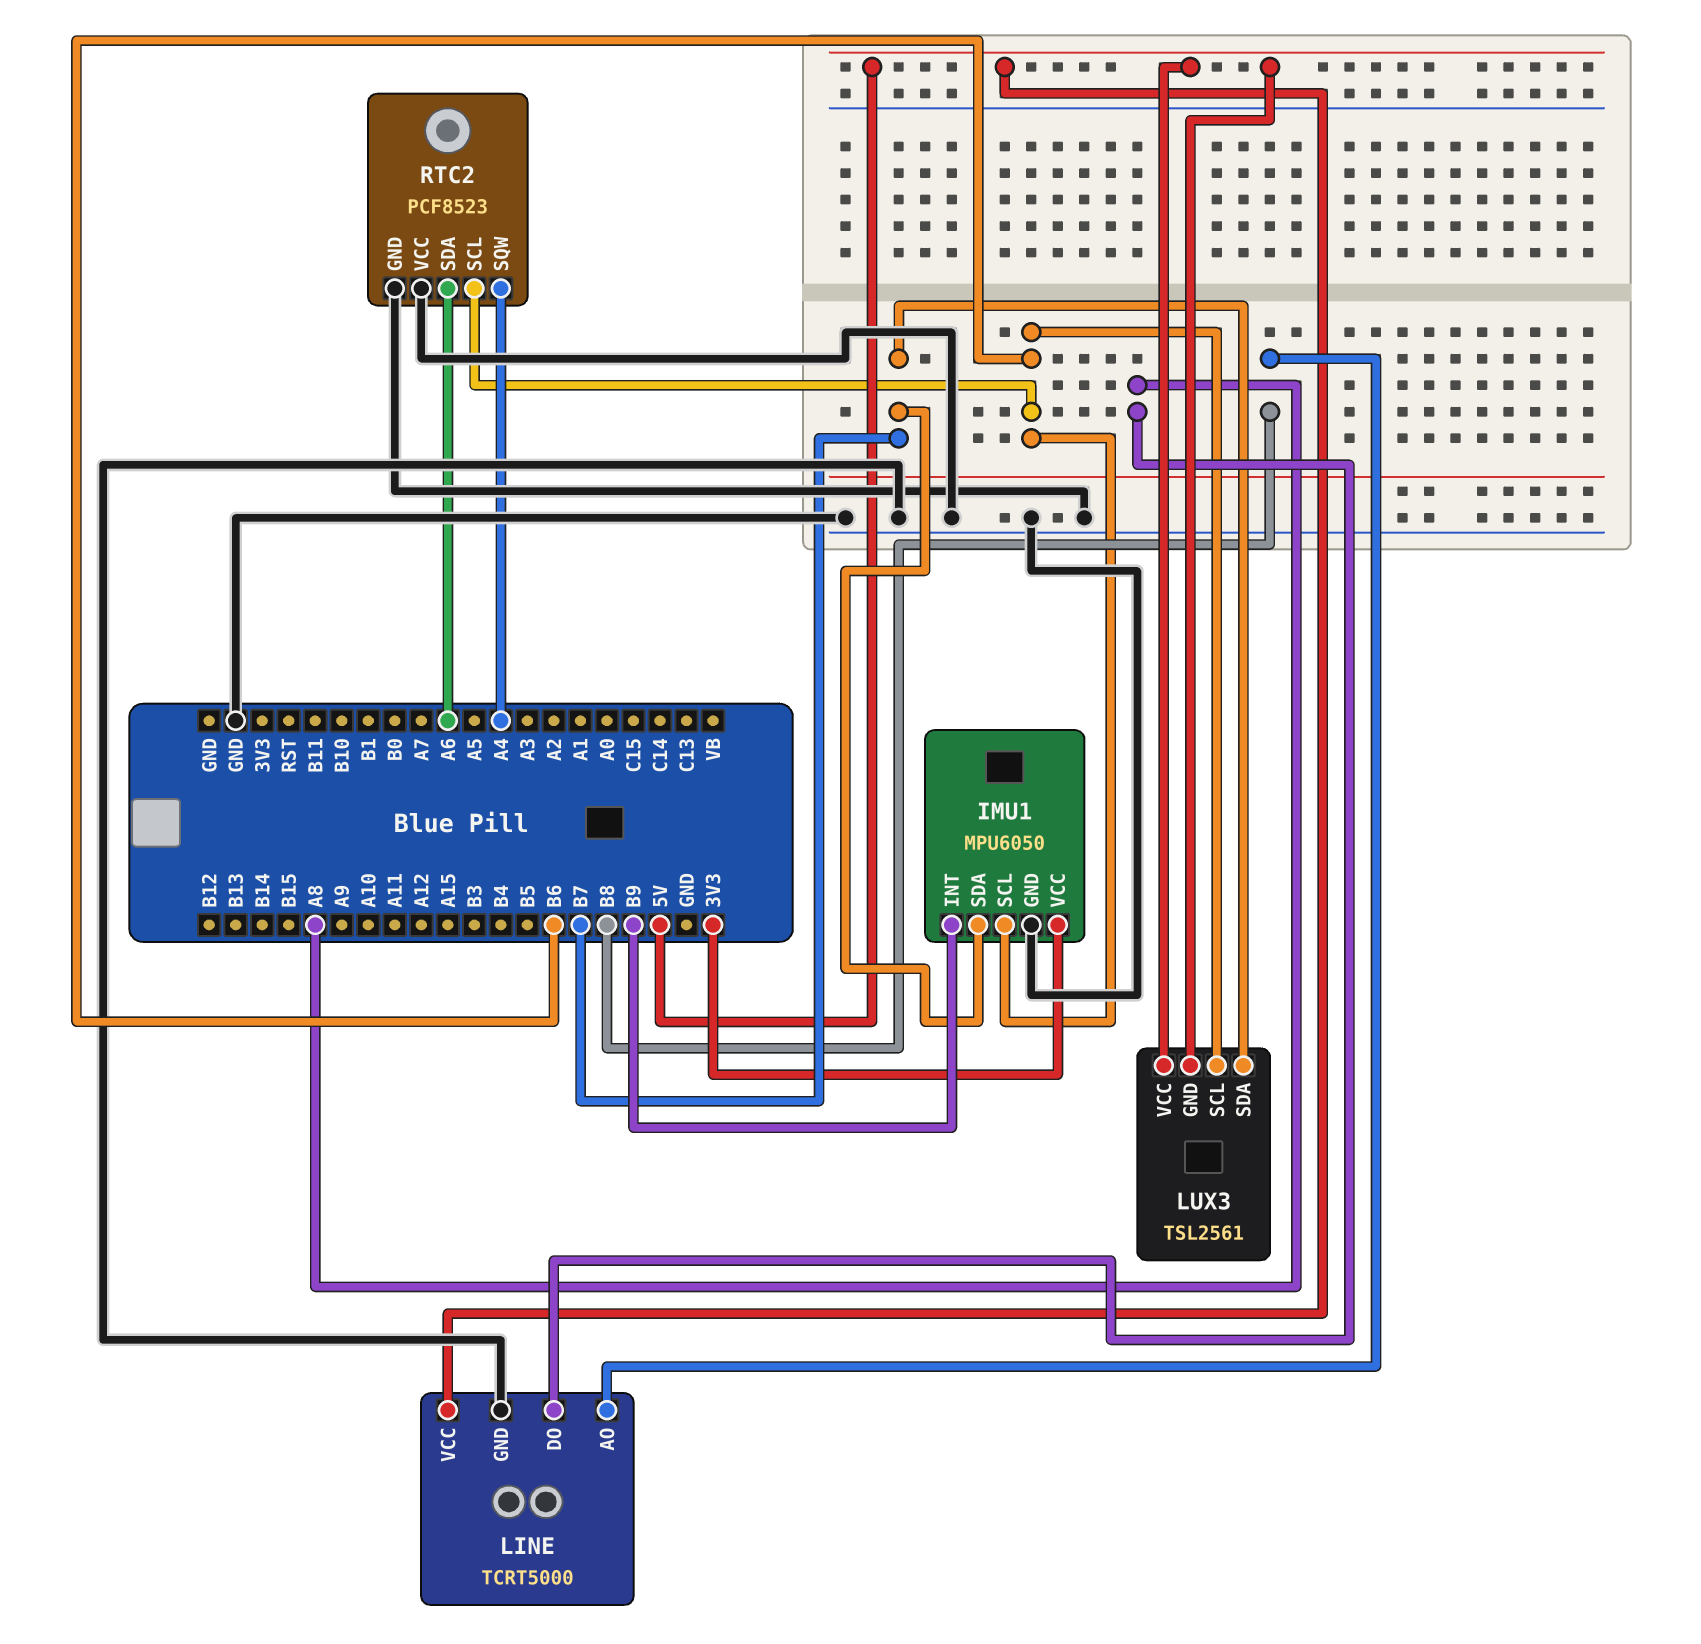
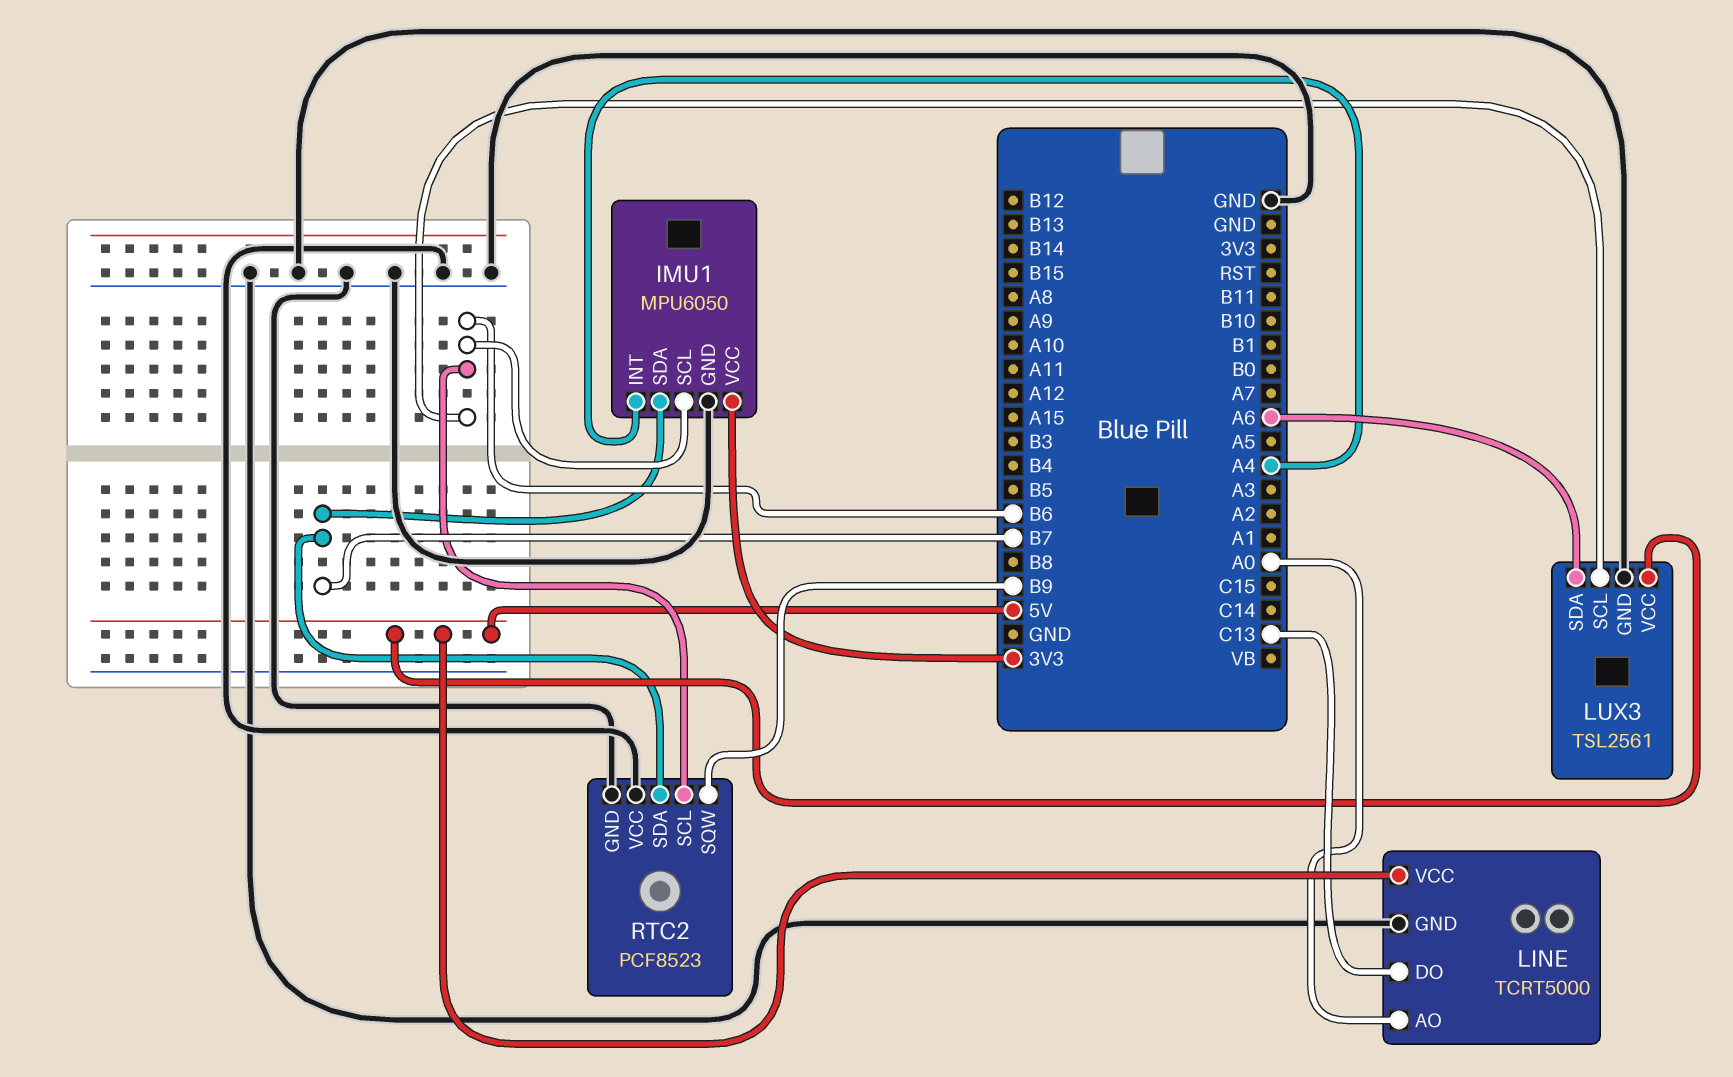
IMU1 pin INT: B9 -> A4
LINE pin AO: B8 -> A0
LINE pin DO: A8 -> C13
LUX3 pin GND: 5V -> GND
LUX3 pin SDA: B7 -> A6
RTC2 pin SDA: A6 -> B7
RTC2 pin SQW: A4 -> B9

